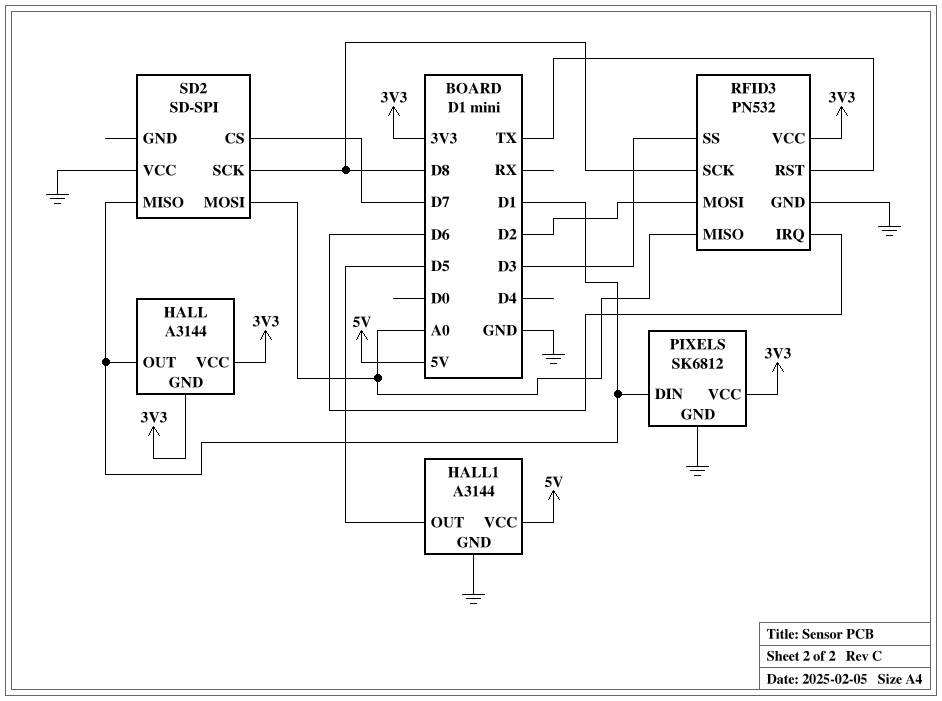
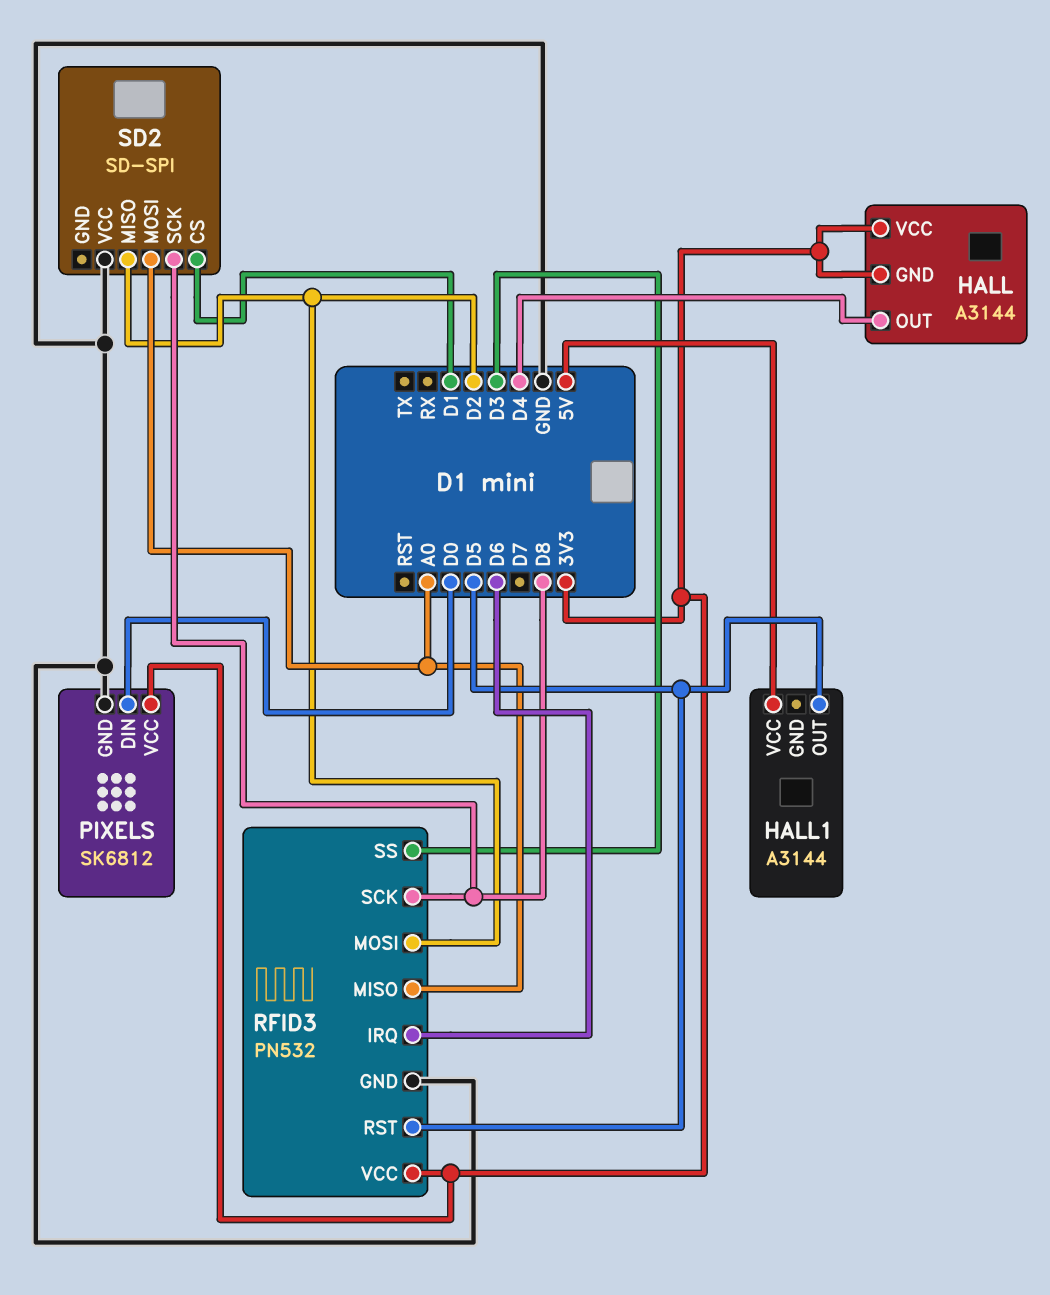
HALL pin OUT: D1 -> D4
HALL1 pin GND: GND -> none
PIXELS pin DIN: D1 -> D0
RFID3 pin RST: TX -> D5
SD2 pin CS: D7 -> D1
SD2 pin MISO: D1 -> D2

